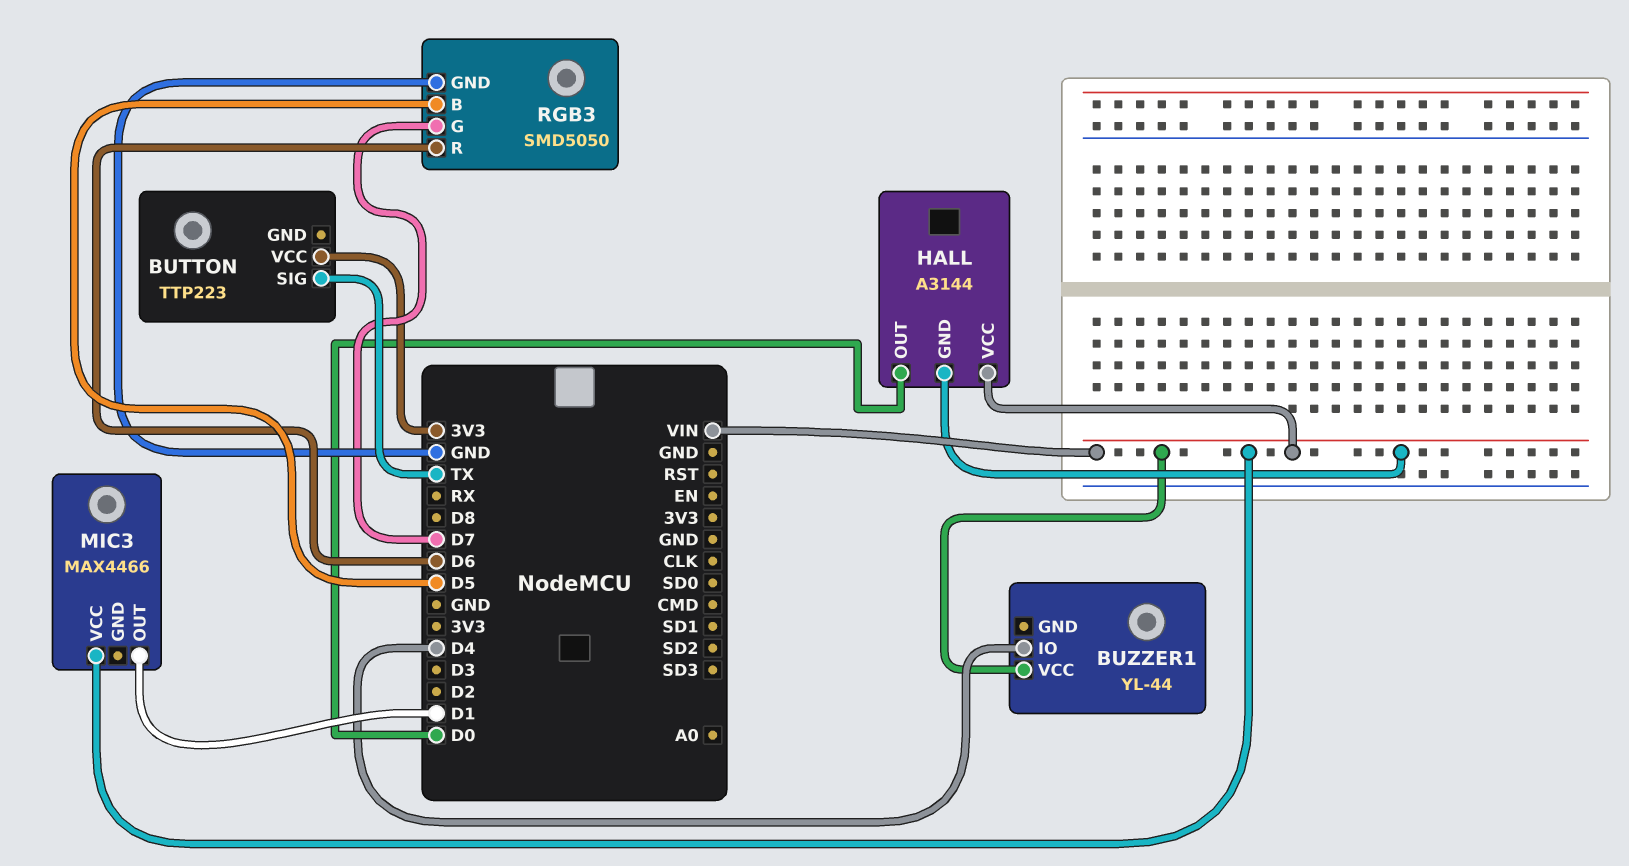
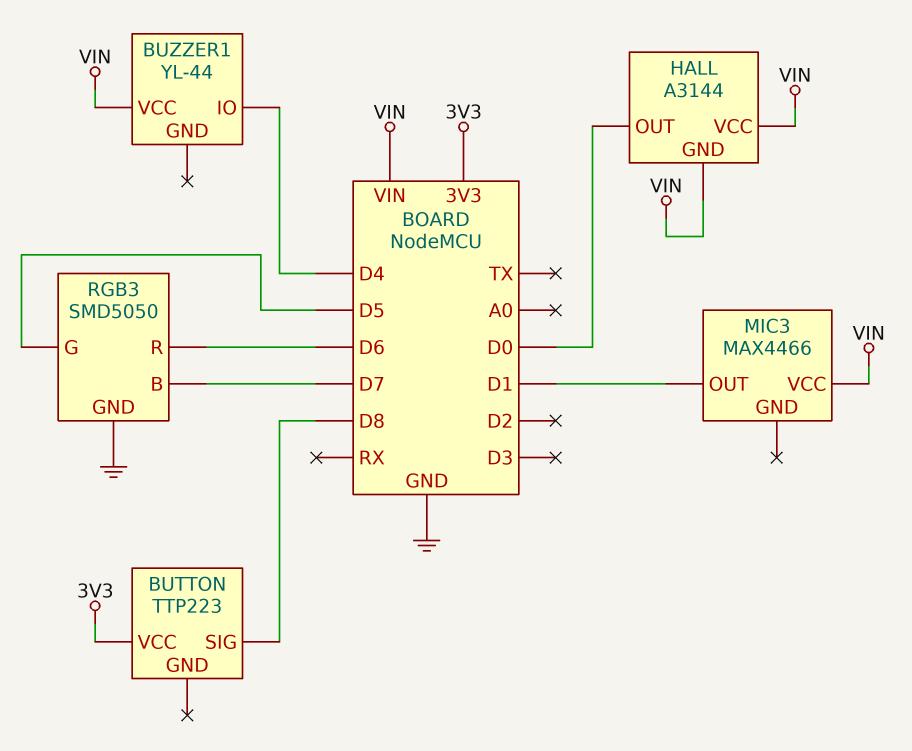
BUTTON pin SIG: TX -> D8
RGB3 pin B: D5 -> D7
RGB3 pin G: D7 -> D5

